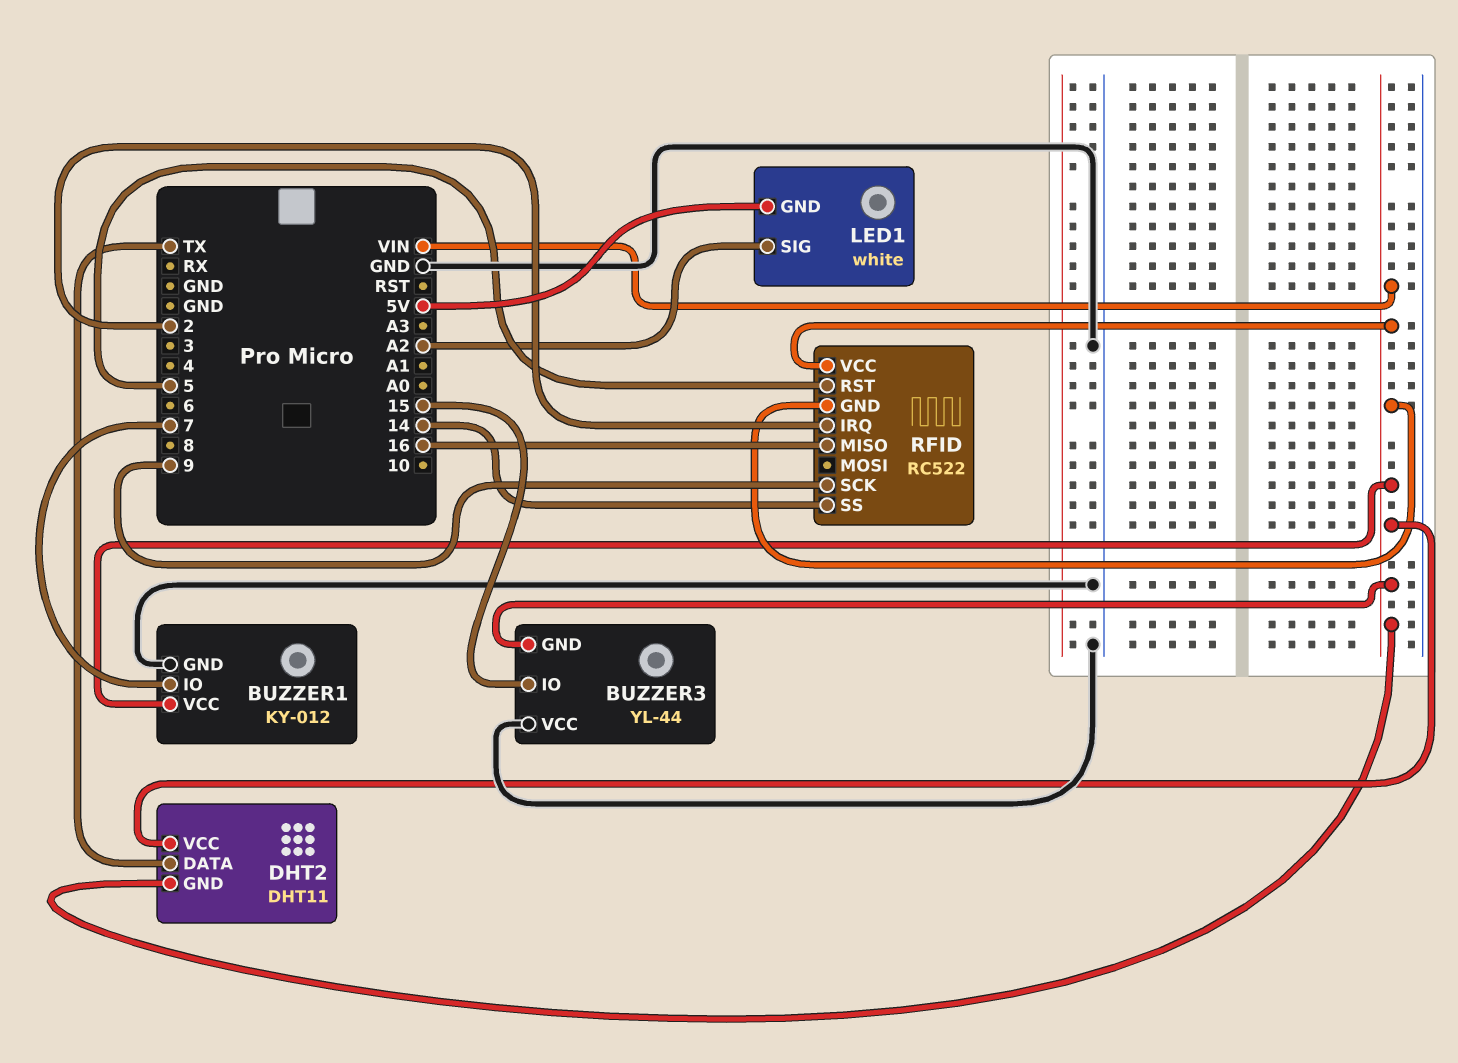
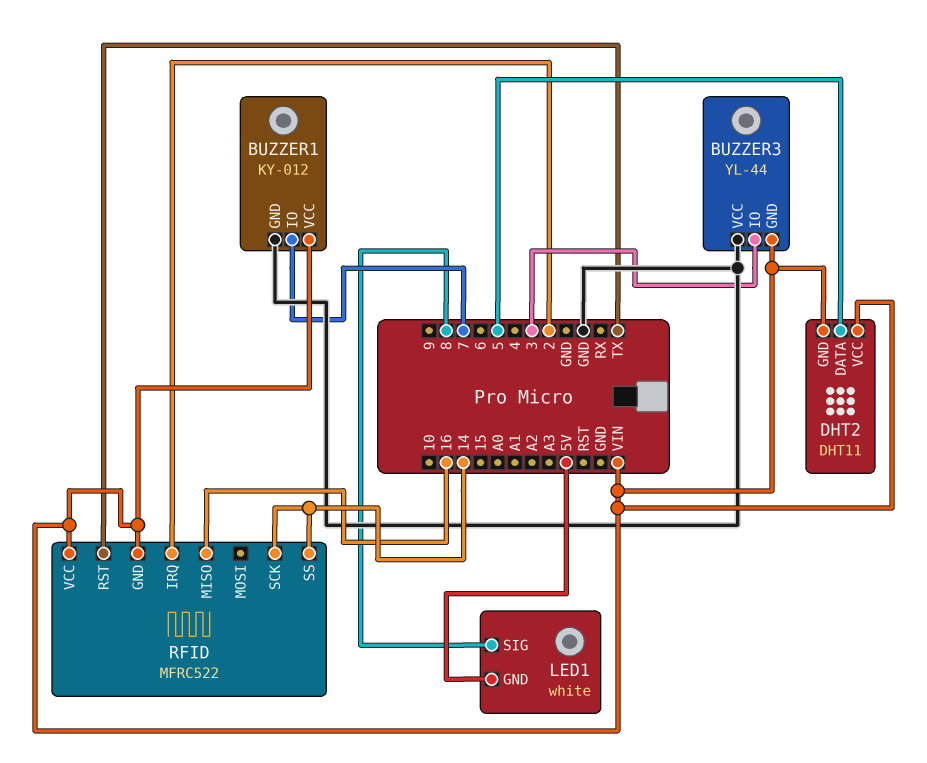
BUZZER3 pin IO: 15 -> 3
DHT2 pin DATA: TX -> 5
LED1 pin SIG: A2 -> 8
RFID: RC522 -> MFRC522
RFID pin RST: 5 -> TX
RFID pin SCK: 9 -> 14

